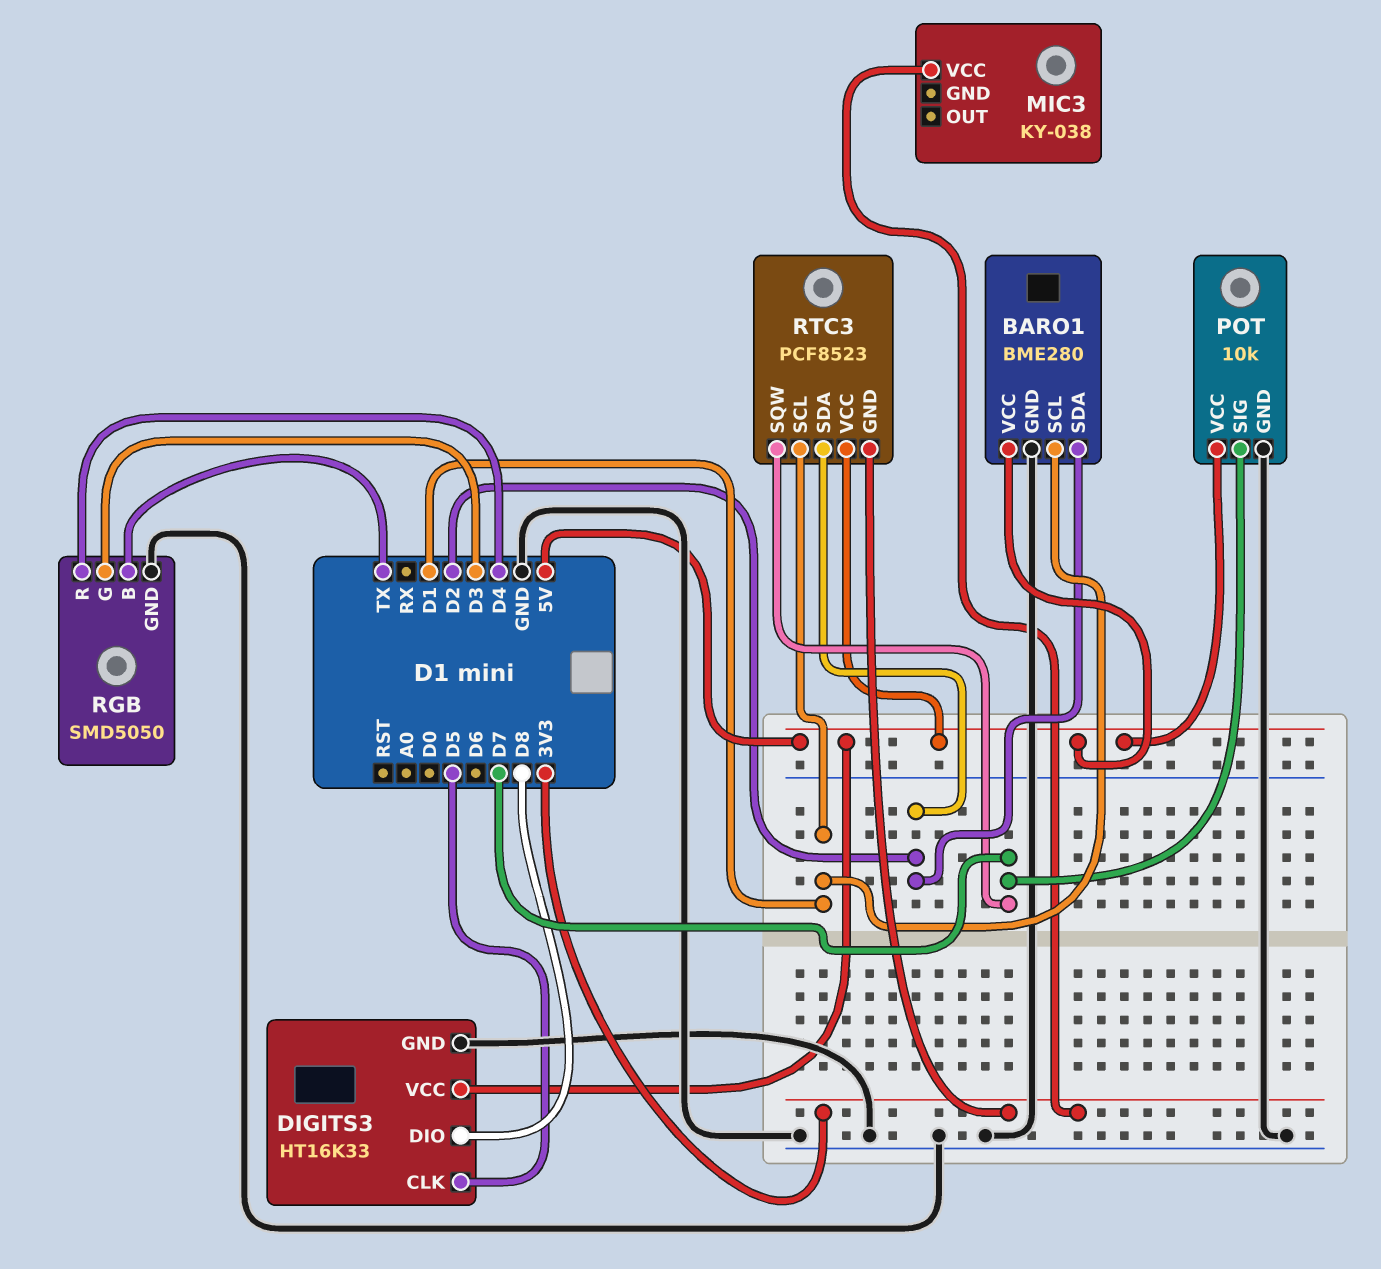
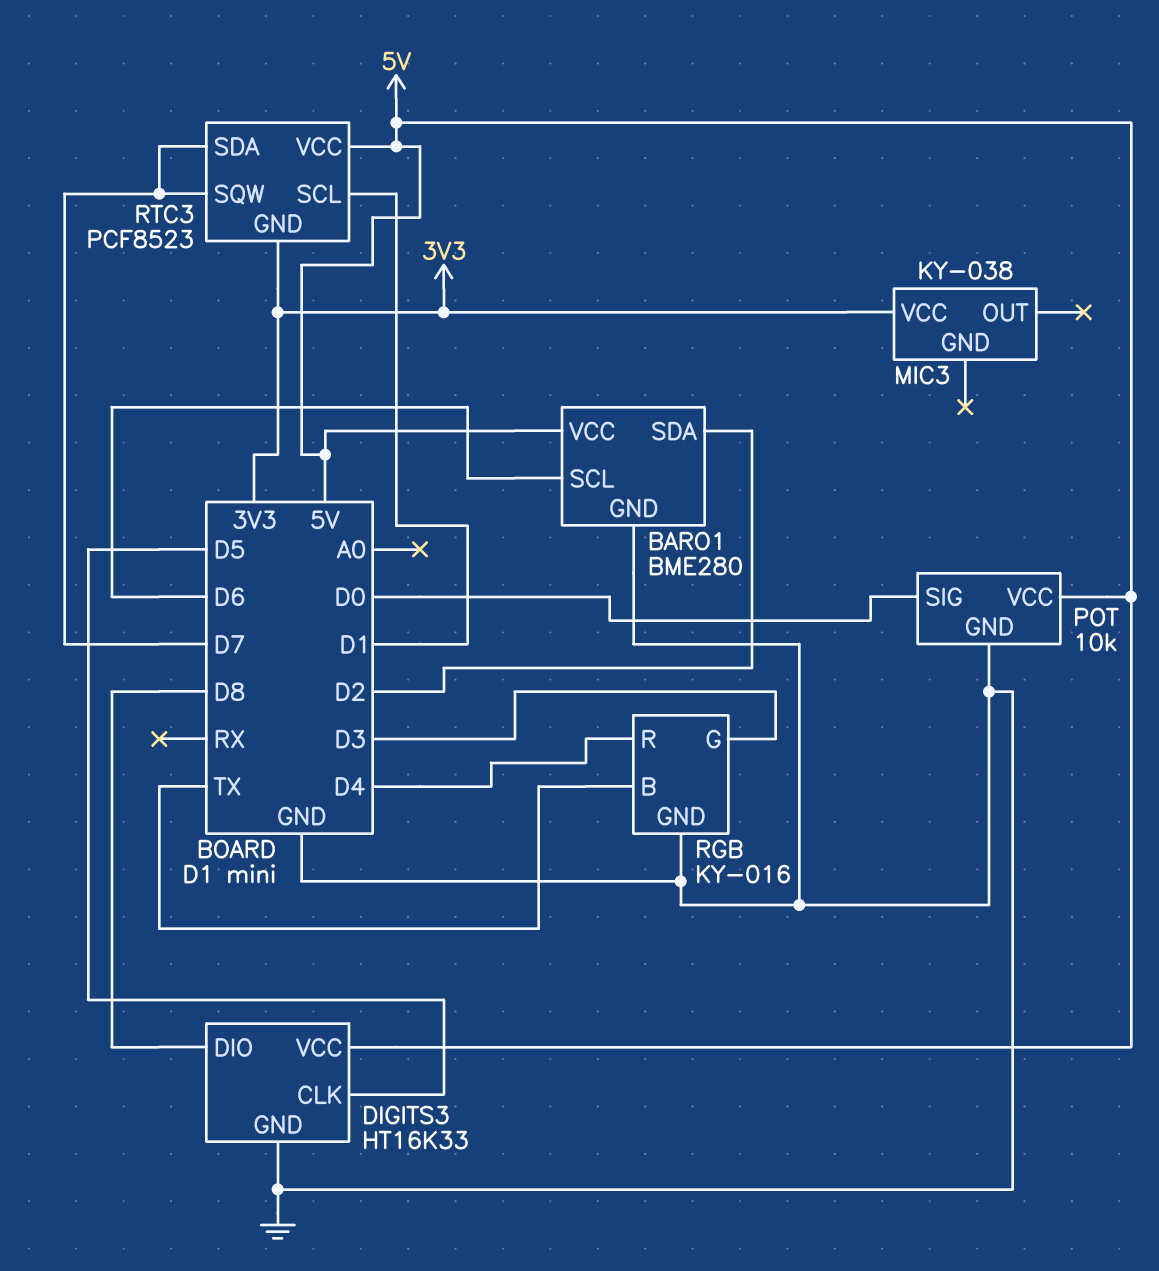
BARO1 pin SCL: D1 -> D6
POT pin SIG: D7 -> D0
RGB: SMD5050 -> KY-016
RTC3 pin SDA: D2 -> D7

